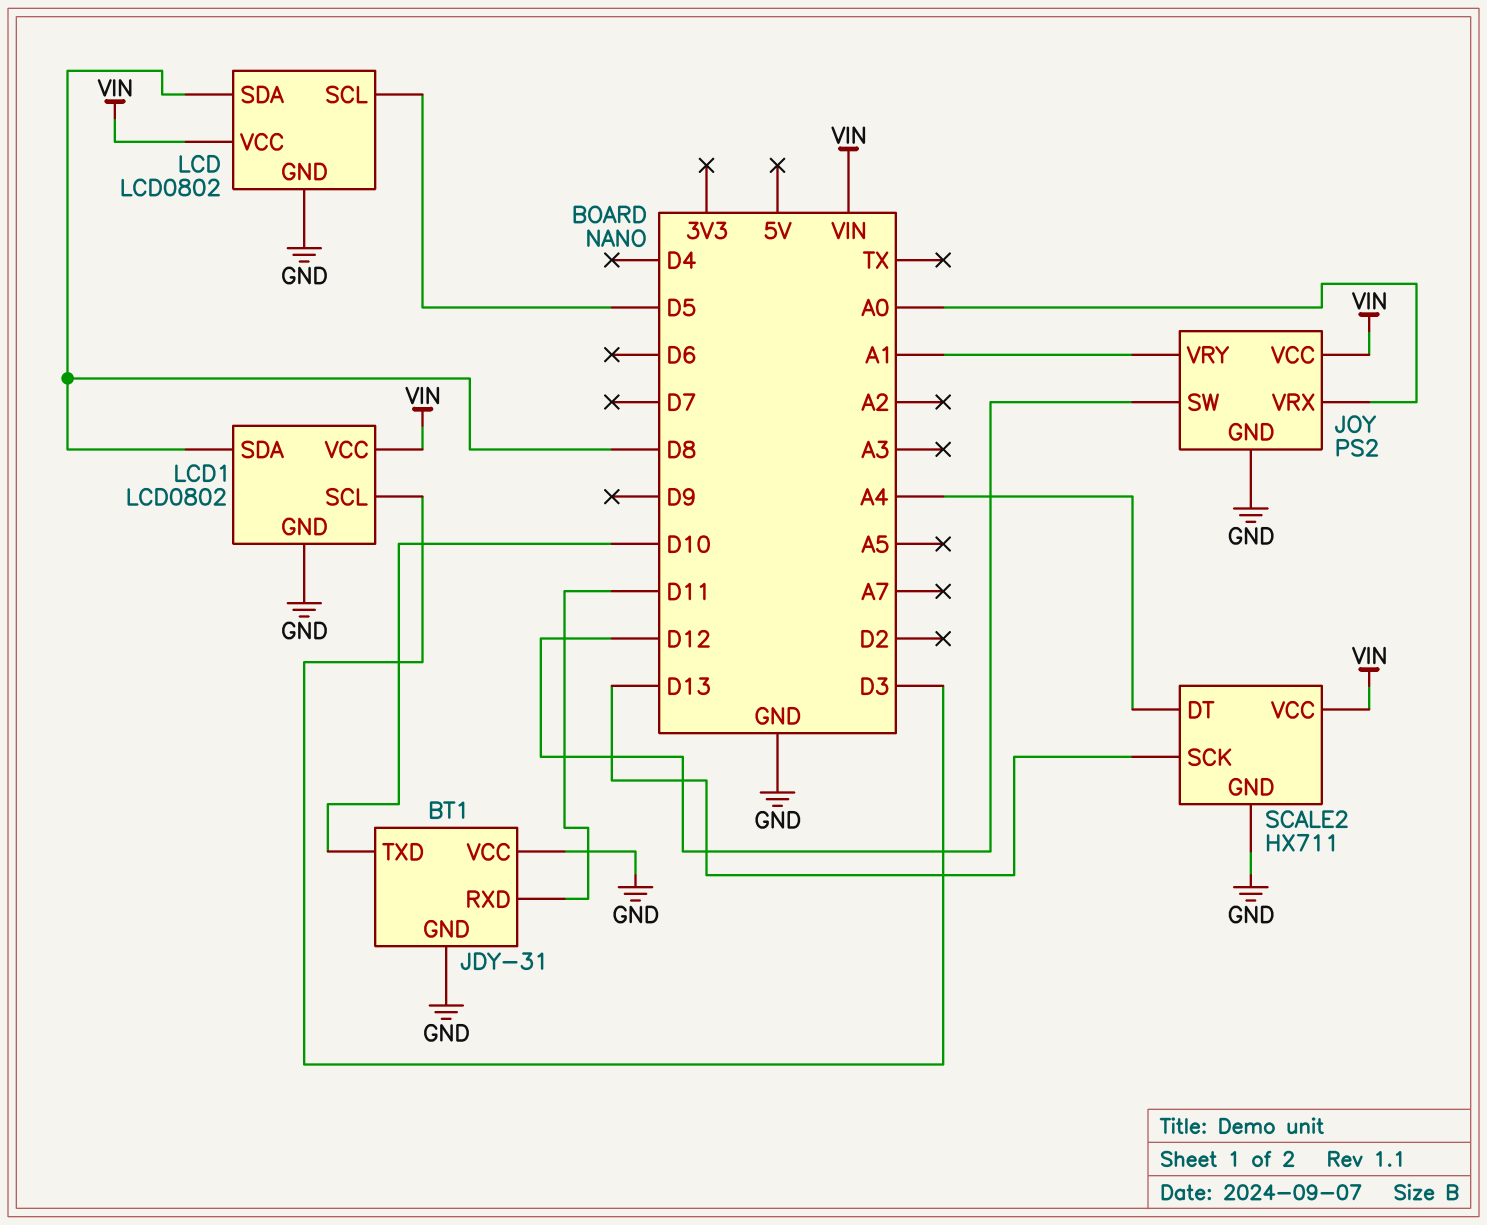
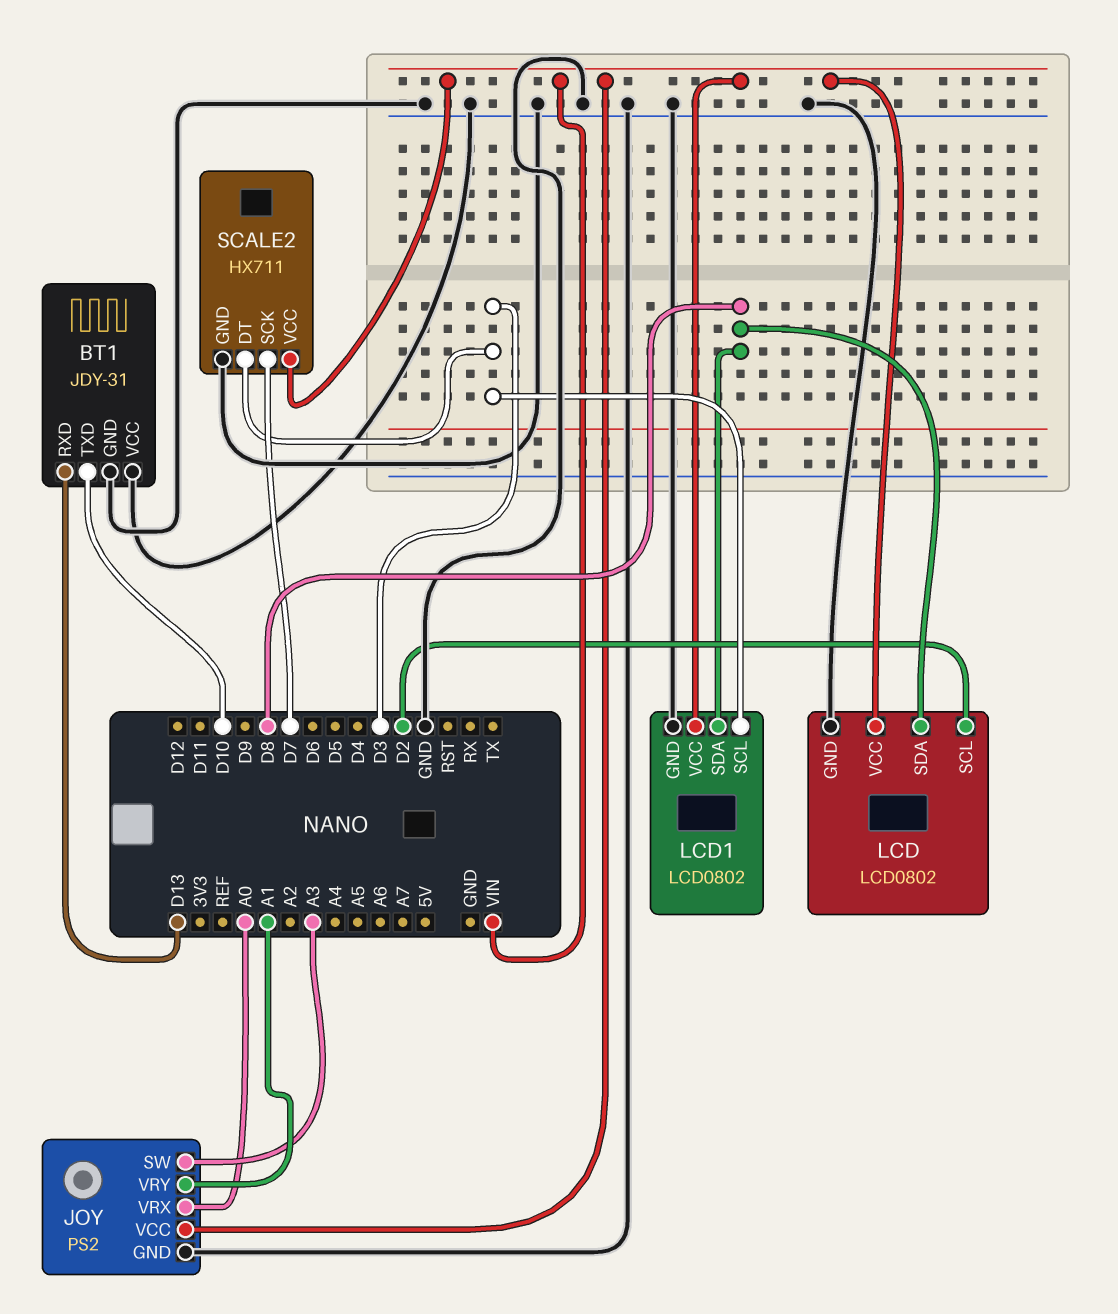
BT1 pin RXD: D11 -> D13
JOY pin SW: D12 -> A3
LCD pin SCL: D5 -> D2
SCALE2 pin DT: A4 -> D3
SCALE2 pin SCK: D13 -> D7

